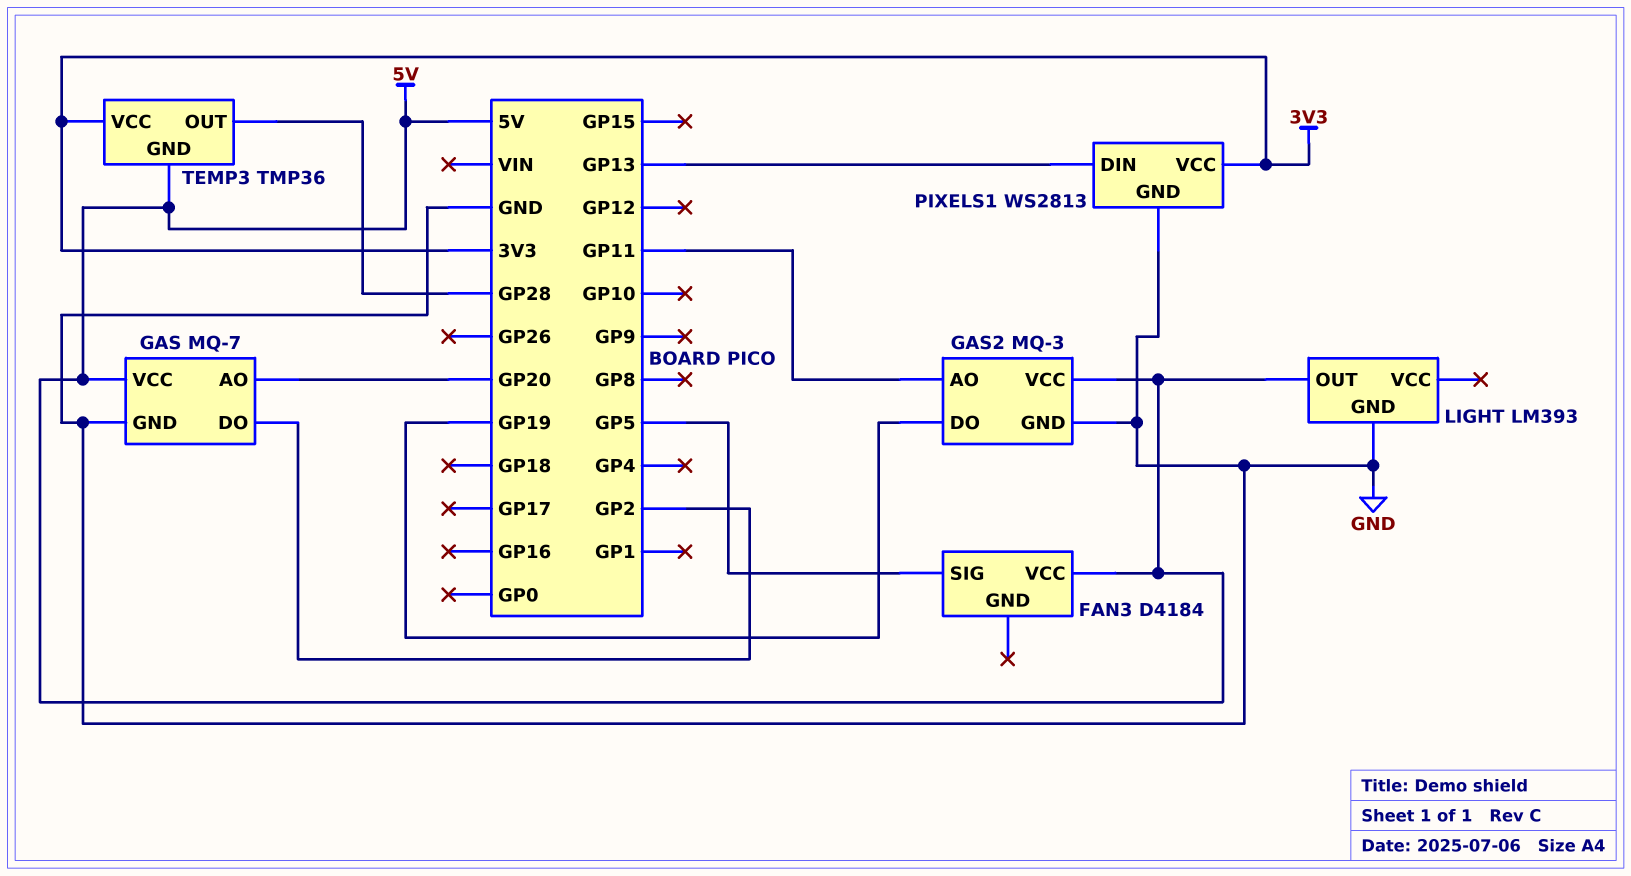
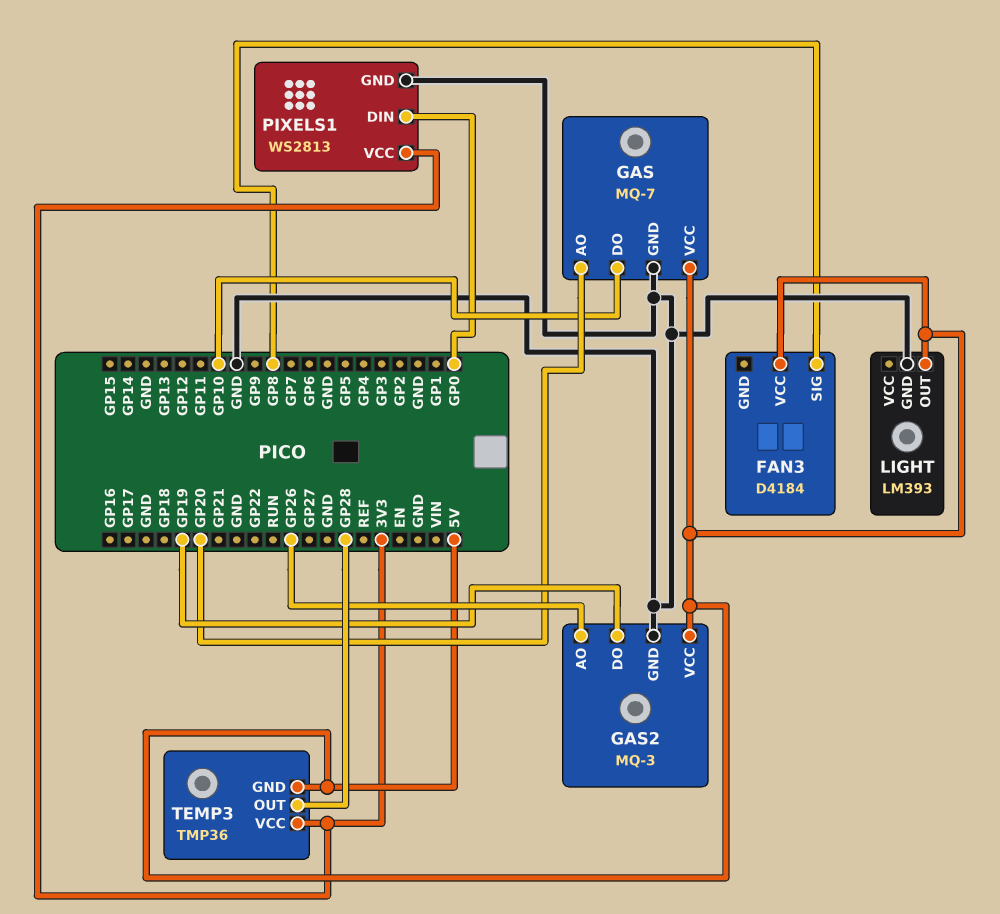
FAN3 pin SIG: GP5 -> GP8
GAS pin DO: GP2 -> GP10
GAS2 pin AO: GP11 -> GP26
PIXELS1 pin DIN: GP13 -> GP0

